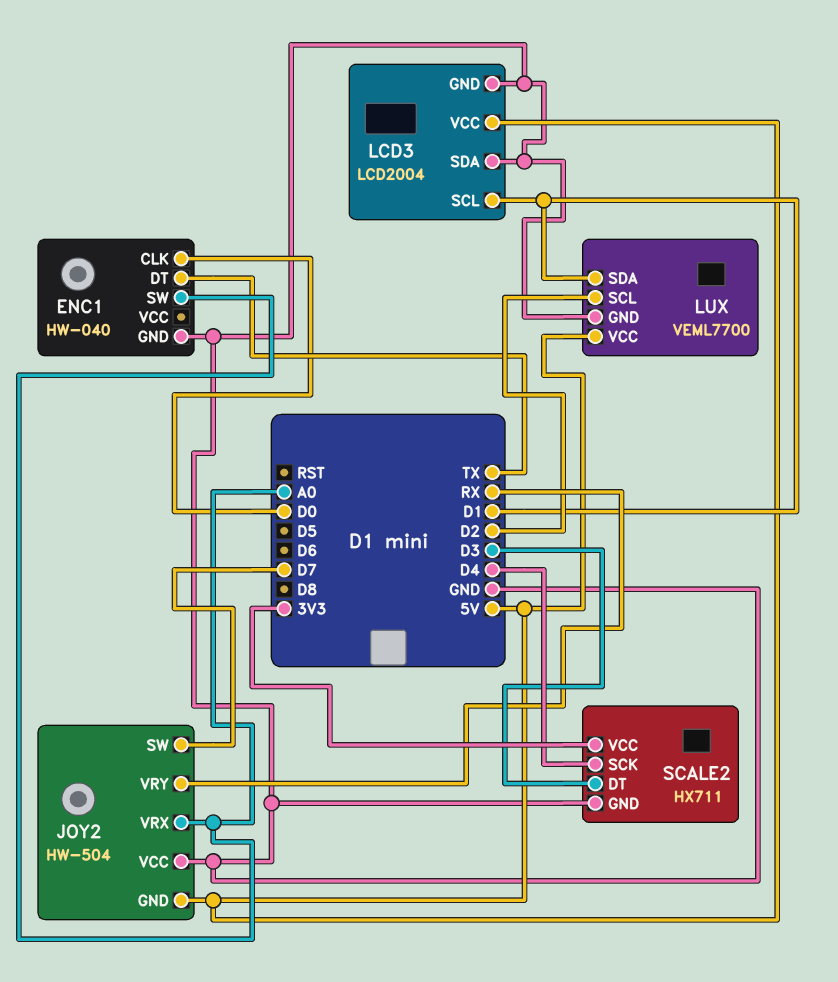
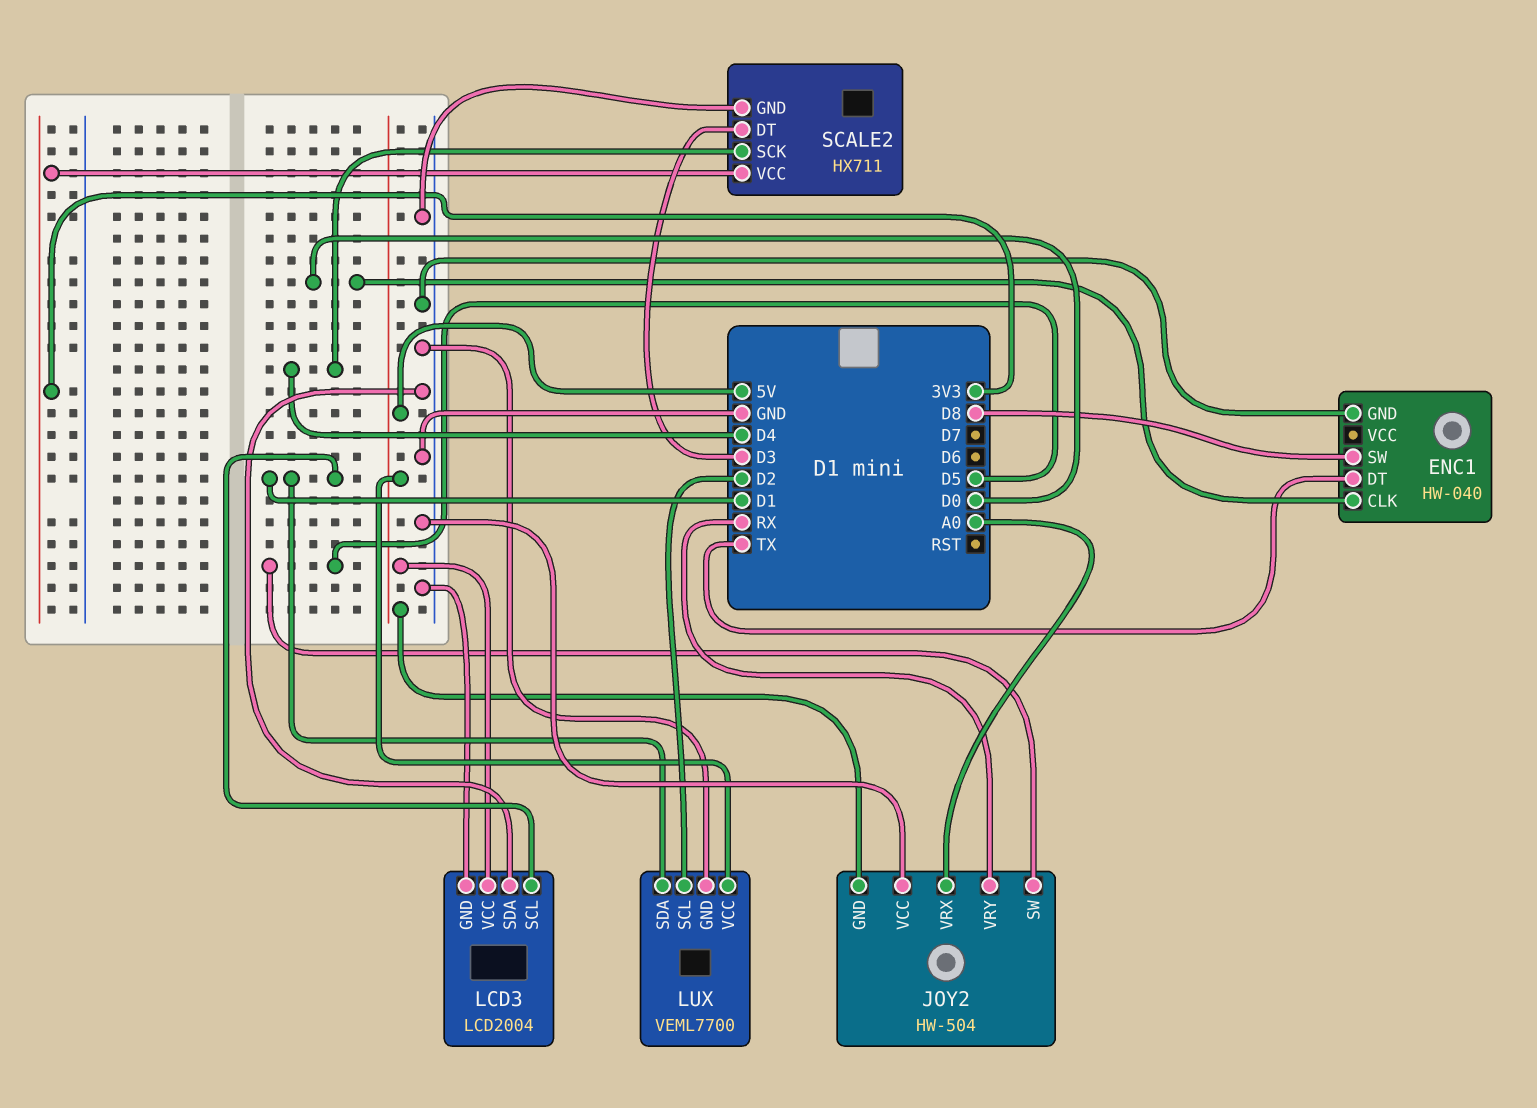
ENC1 pin SW: A0 -> D8
JOY2 pin SW: D7 -> D5

